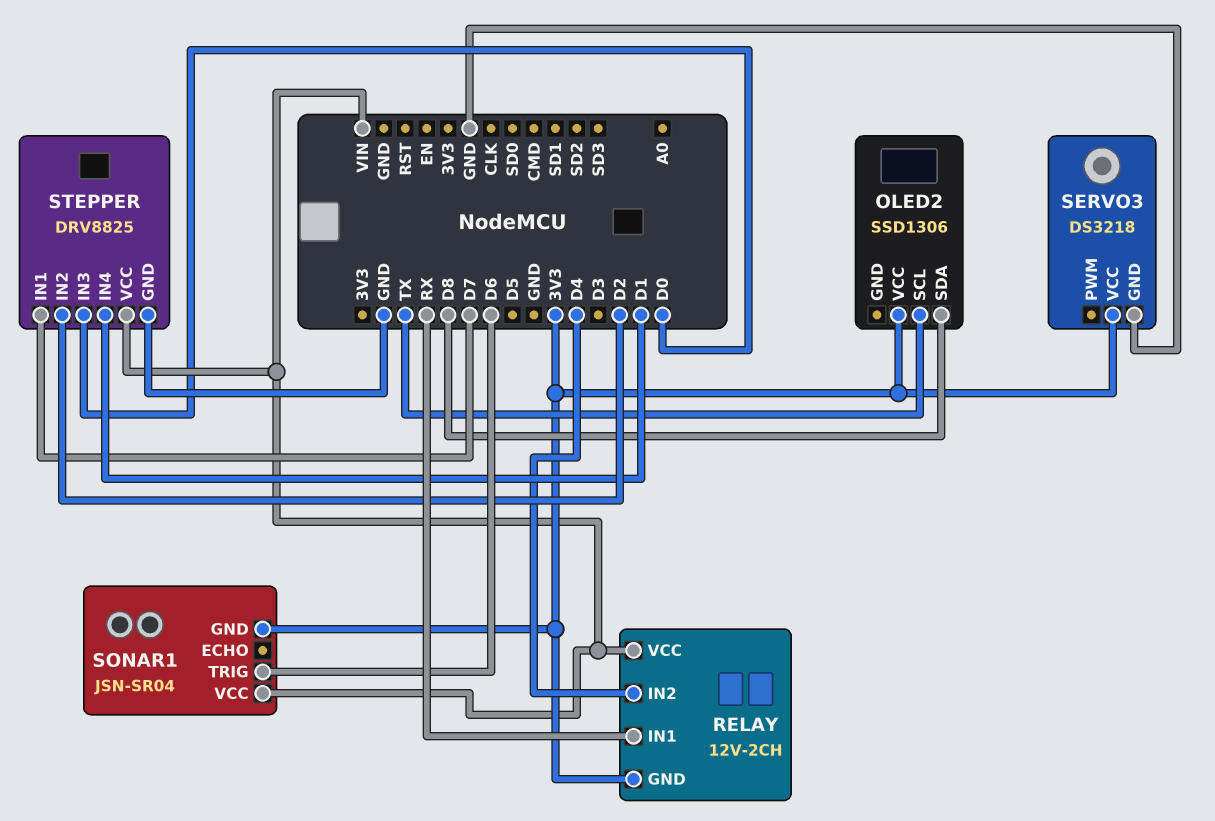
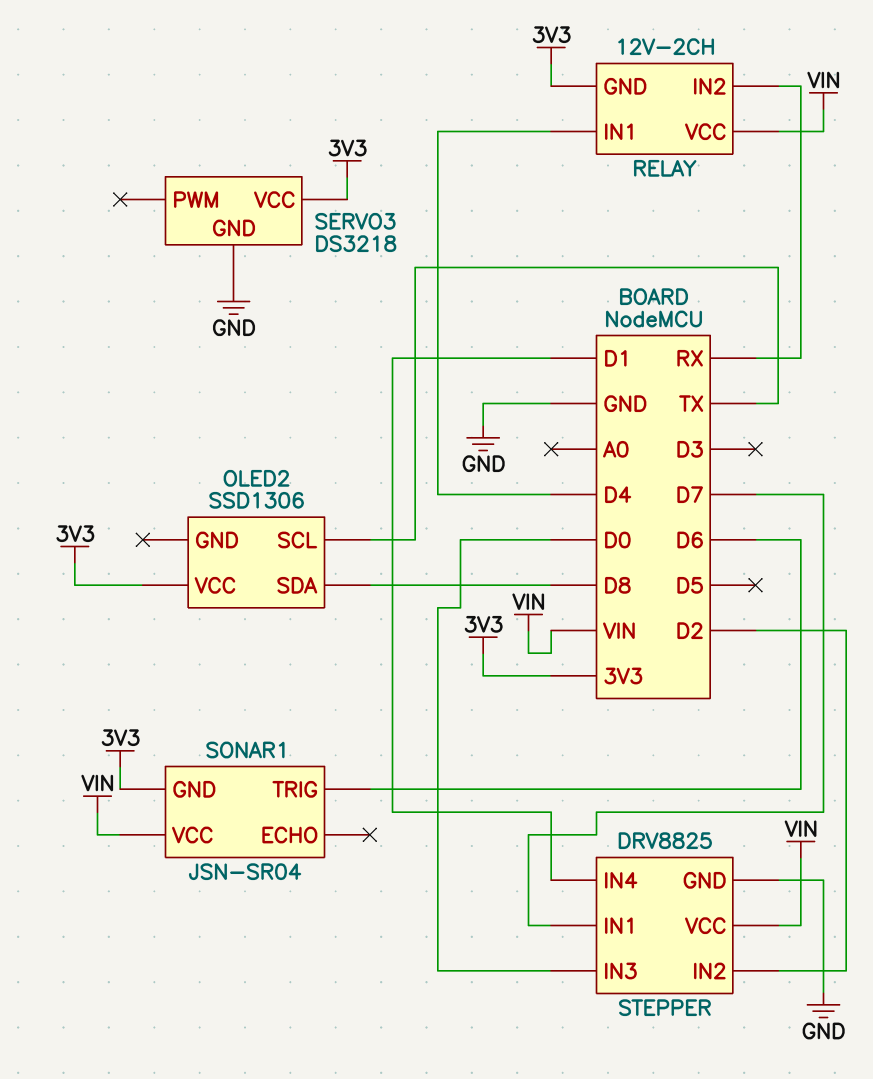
RELAY pin IN1: RX -> D4
RELAY pin IN2: D4 -> RX

